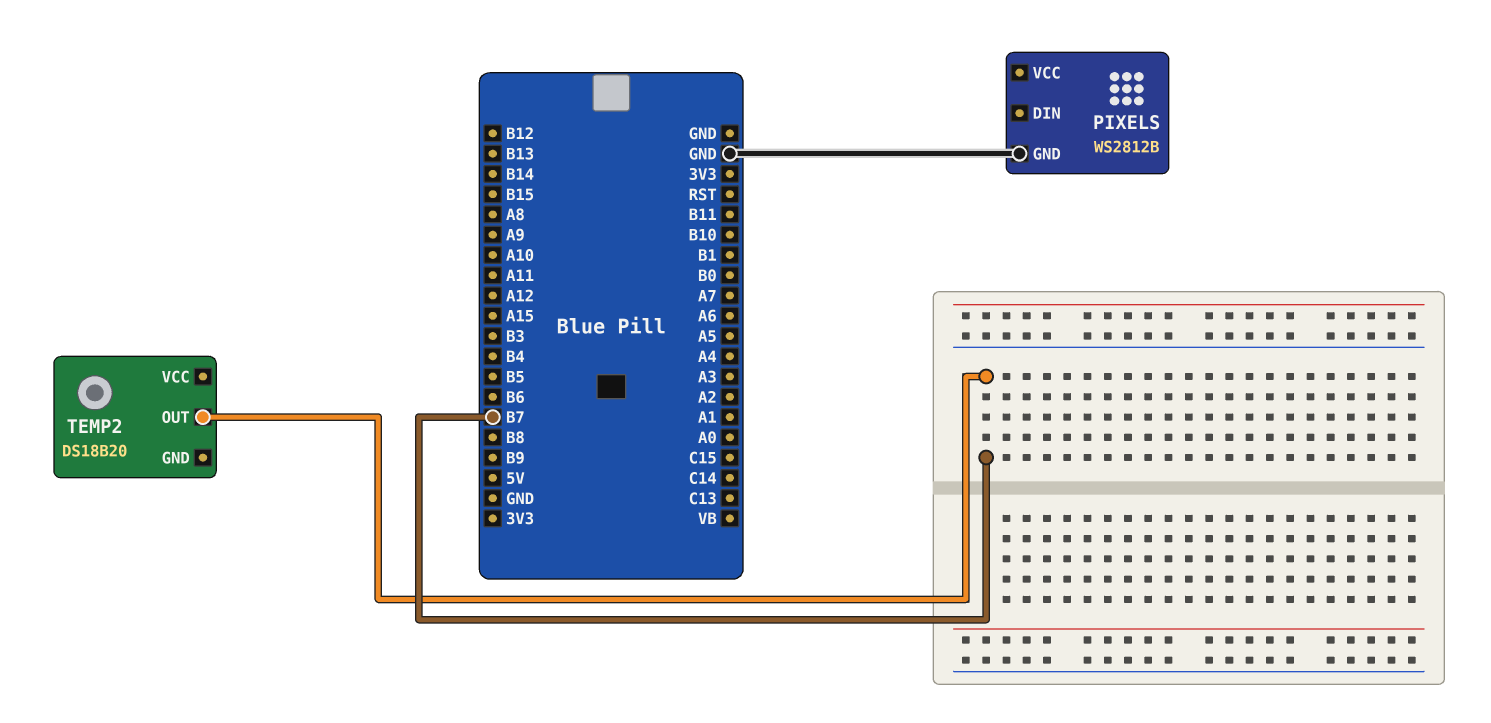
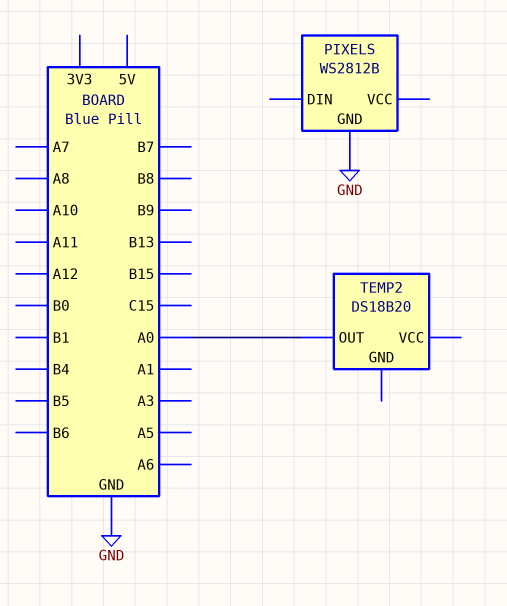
TEMP2 pin OUT: B7 -> A0

